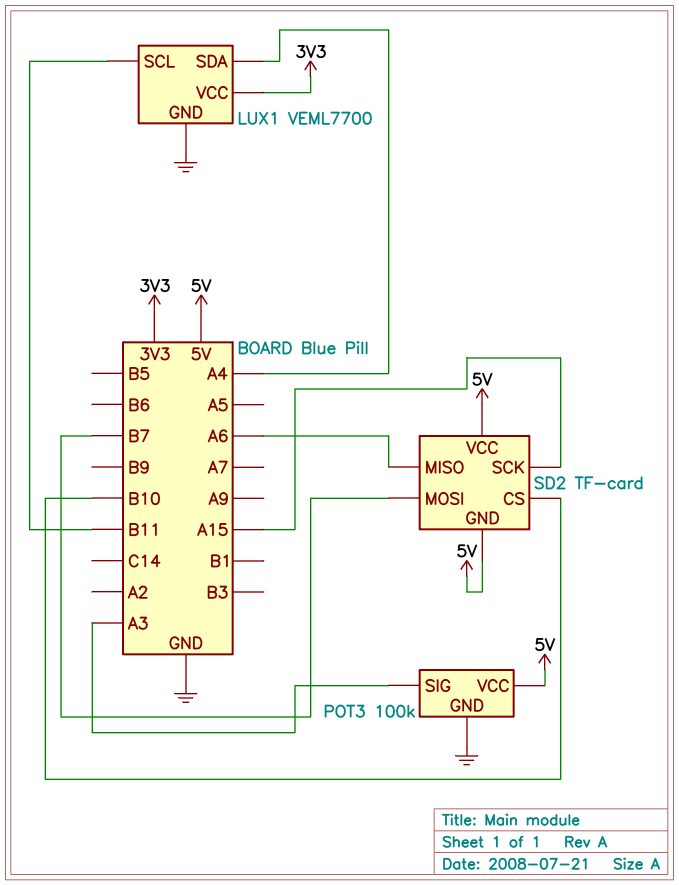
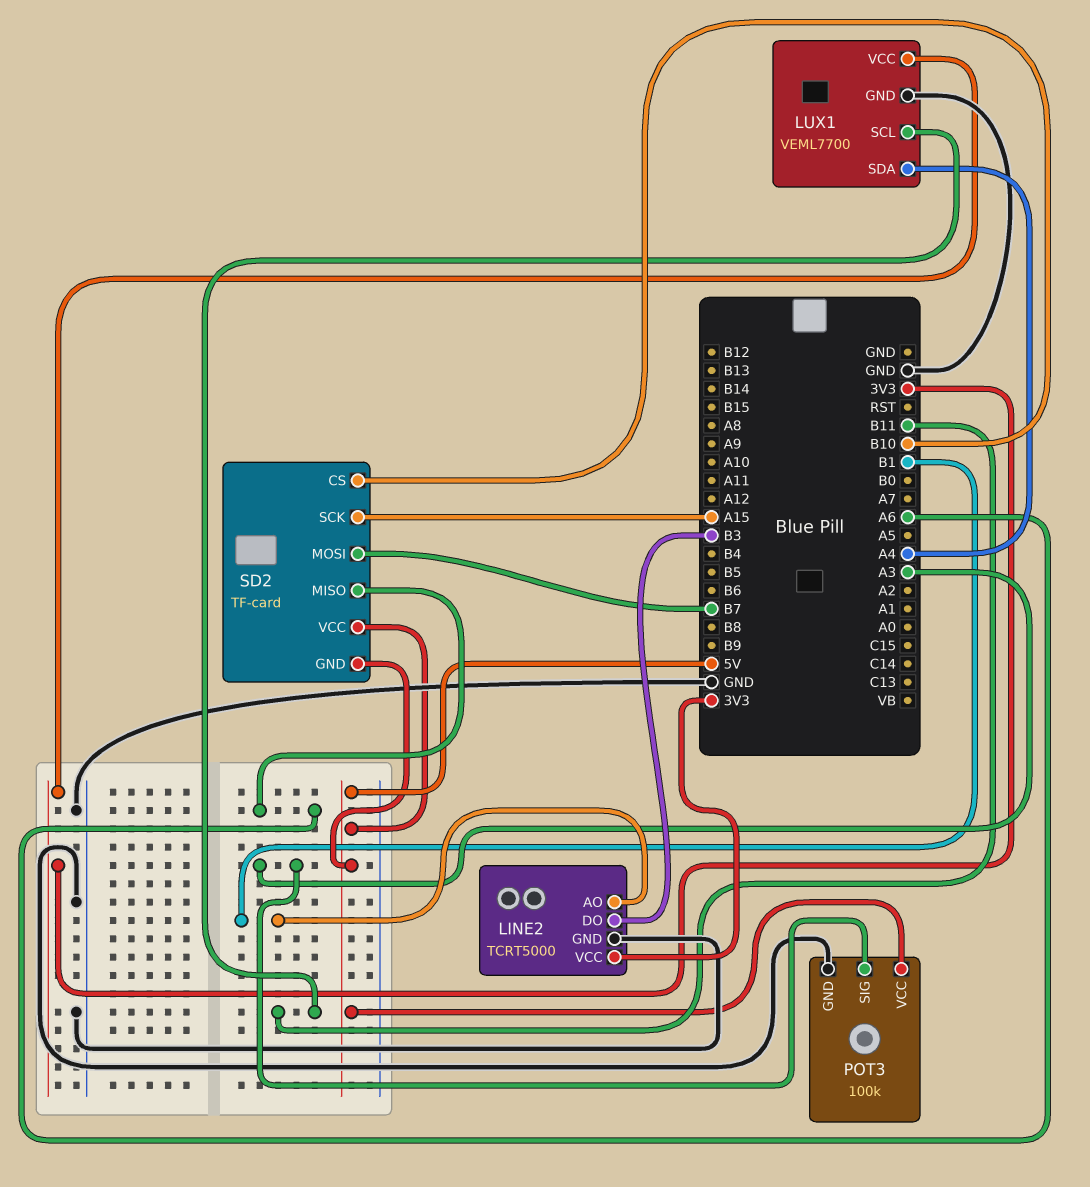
LINE2: none -> TCRT5000
LINE2 pin AO: none -> B1
LINE2 pin DO: none -> B3
LINE2 pin GND: none -> GND
LINE2 pin VCC: none -> 3V3

